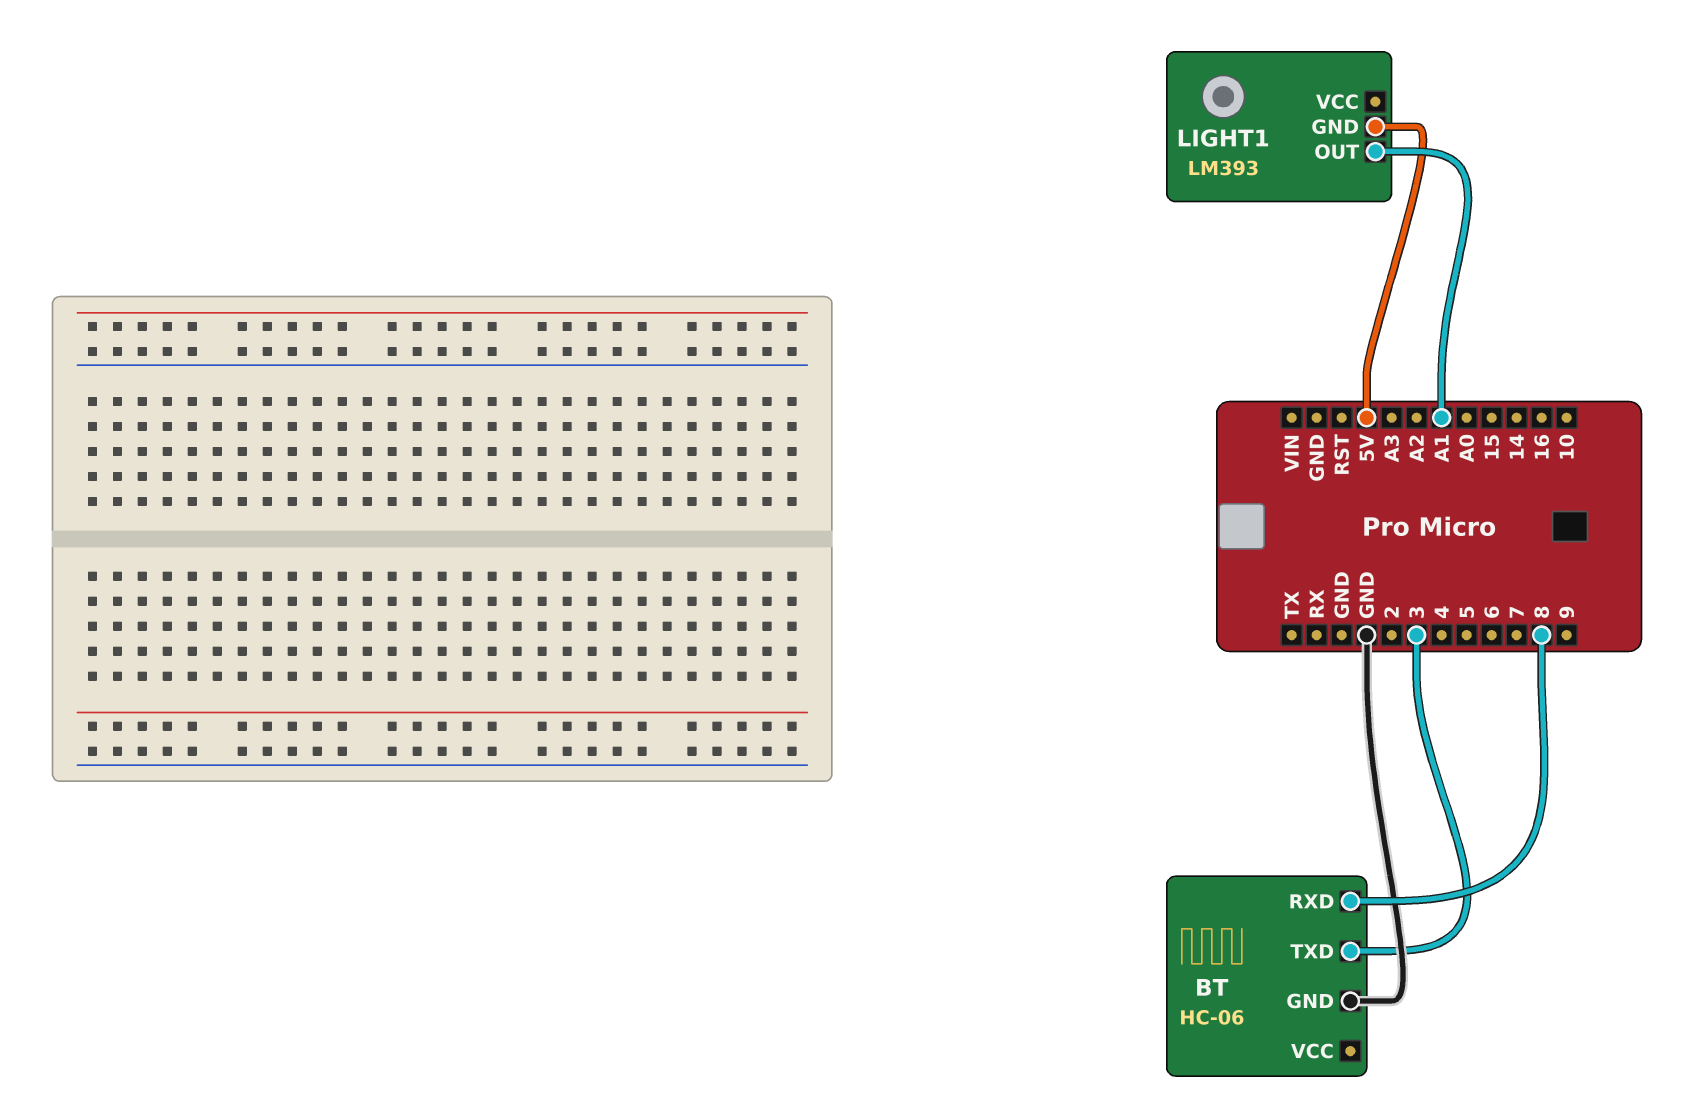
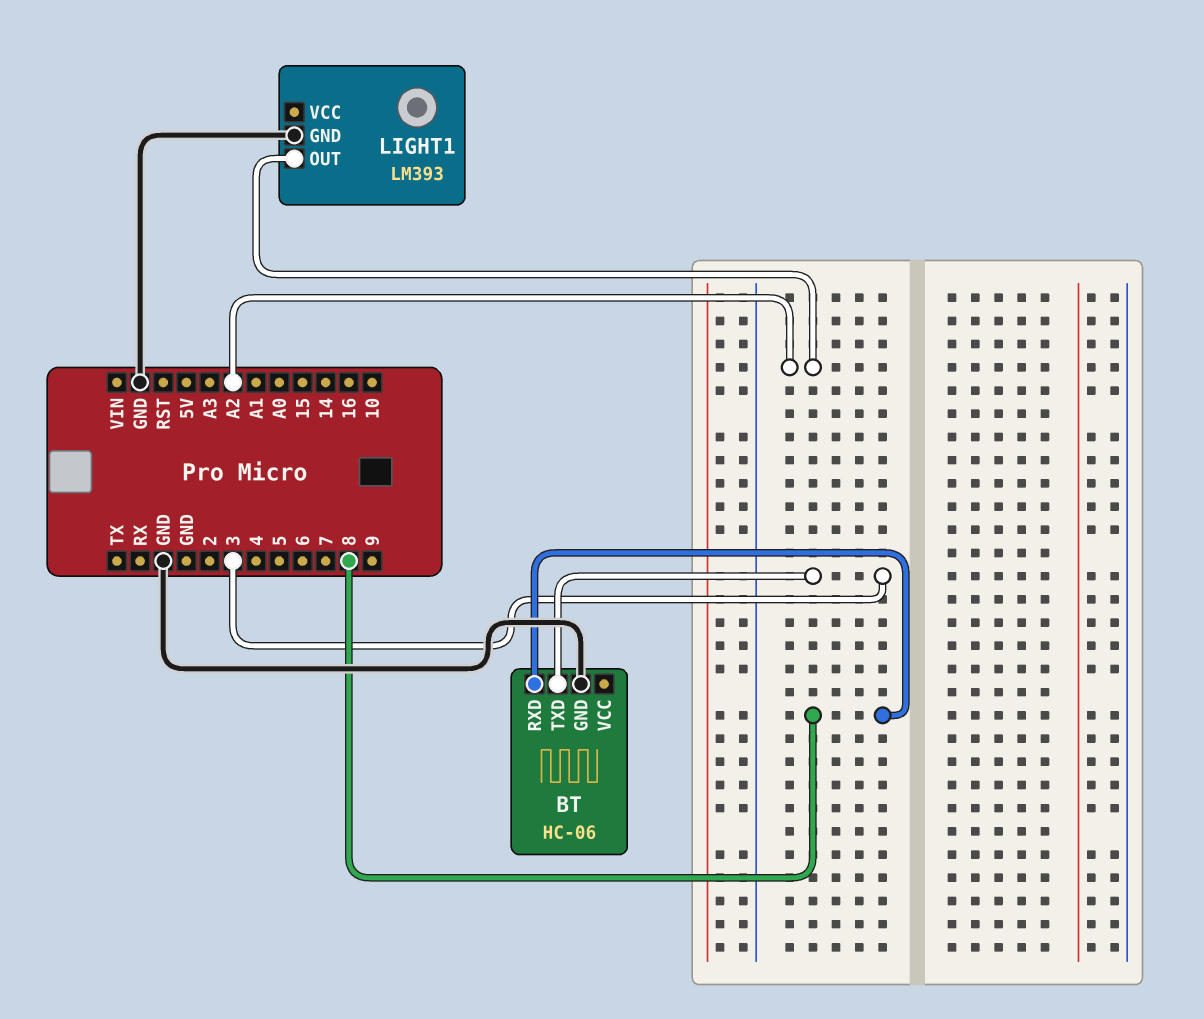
LIGHT1 pin GND: 5V -> GND
LIGHT1 pin OUT: A1 -> A2

